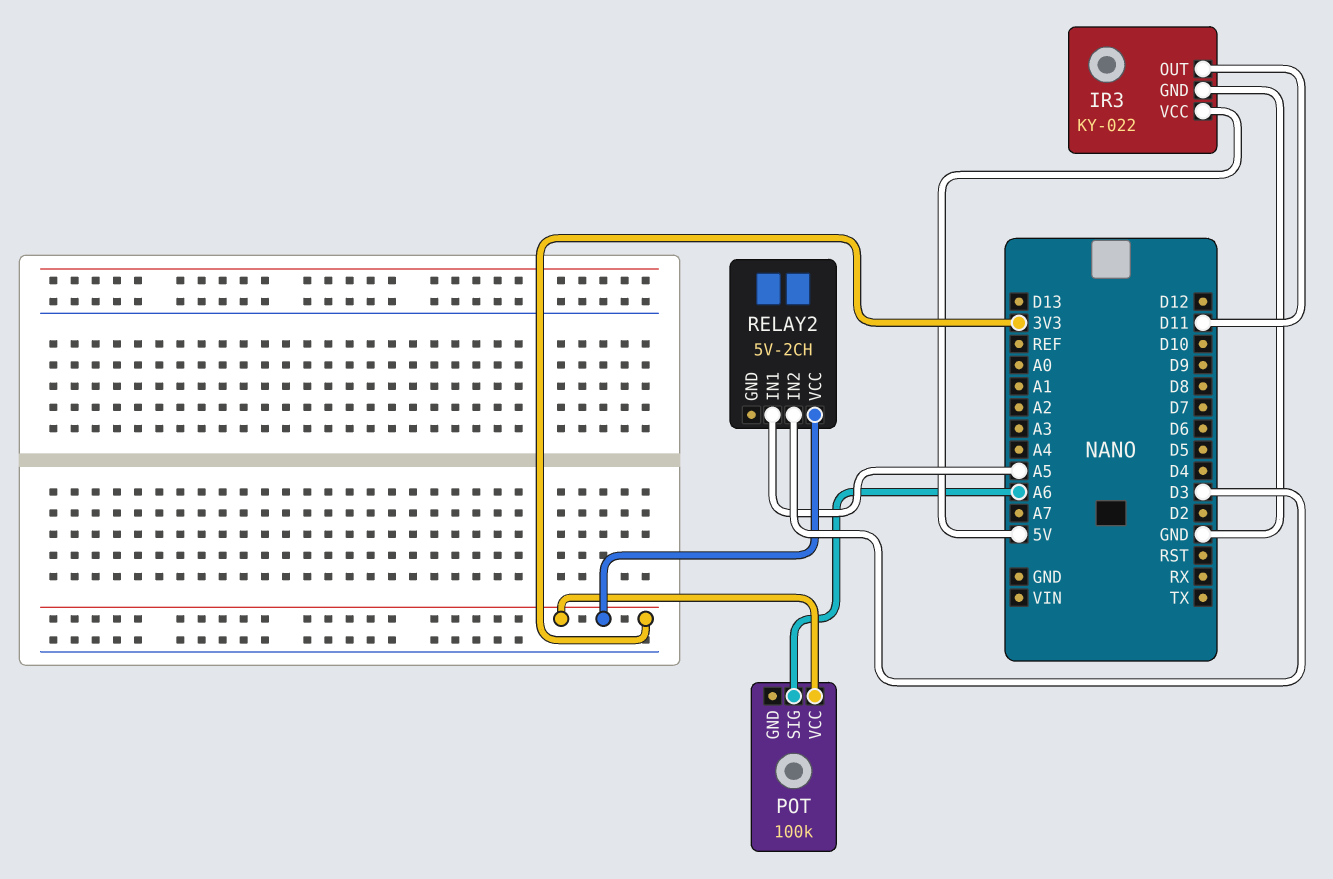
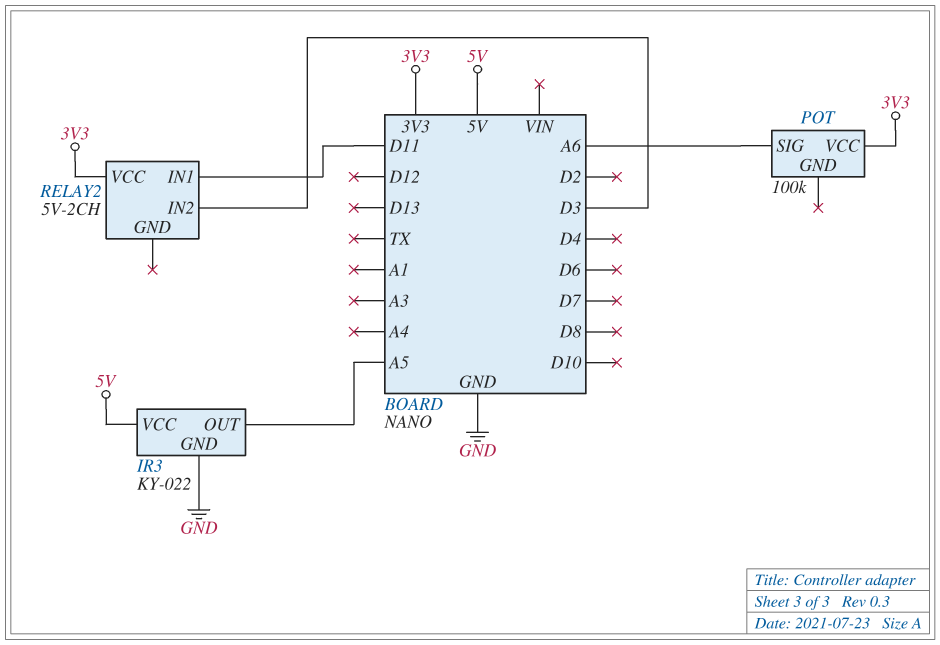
IR3 pin OUT: D11 -> A5
RELAY2 pin IN1: A5 -> D11

